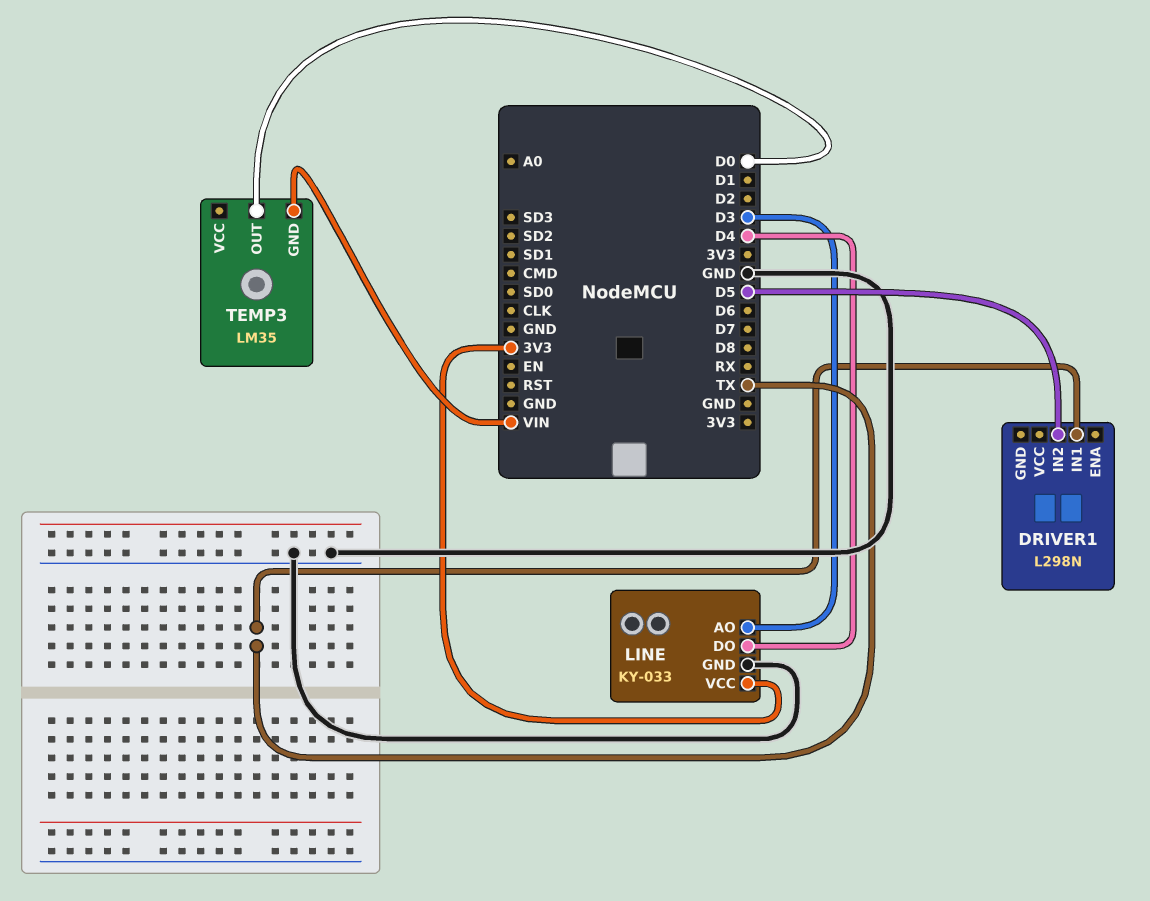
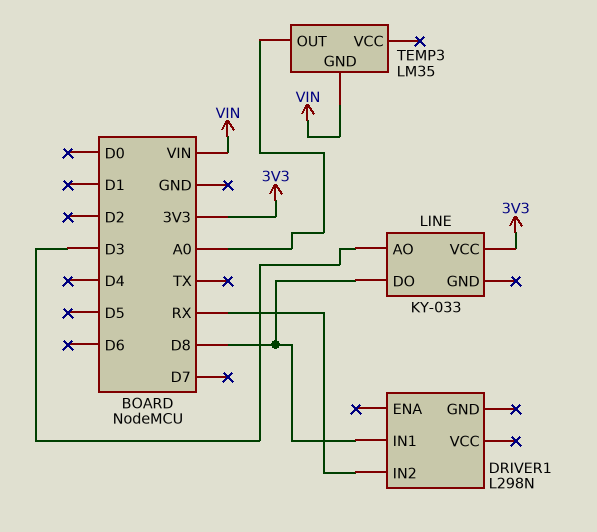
DRIVER1 pin IN1: TX -> D8
DRIVER1 pin IN2: D5 -> RX
LINE pin DO: D4 -> D8
LINE pin GND: GND -> none
TEMP3 pin OUT: D0 -> A0

